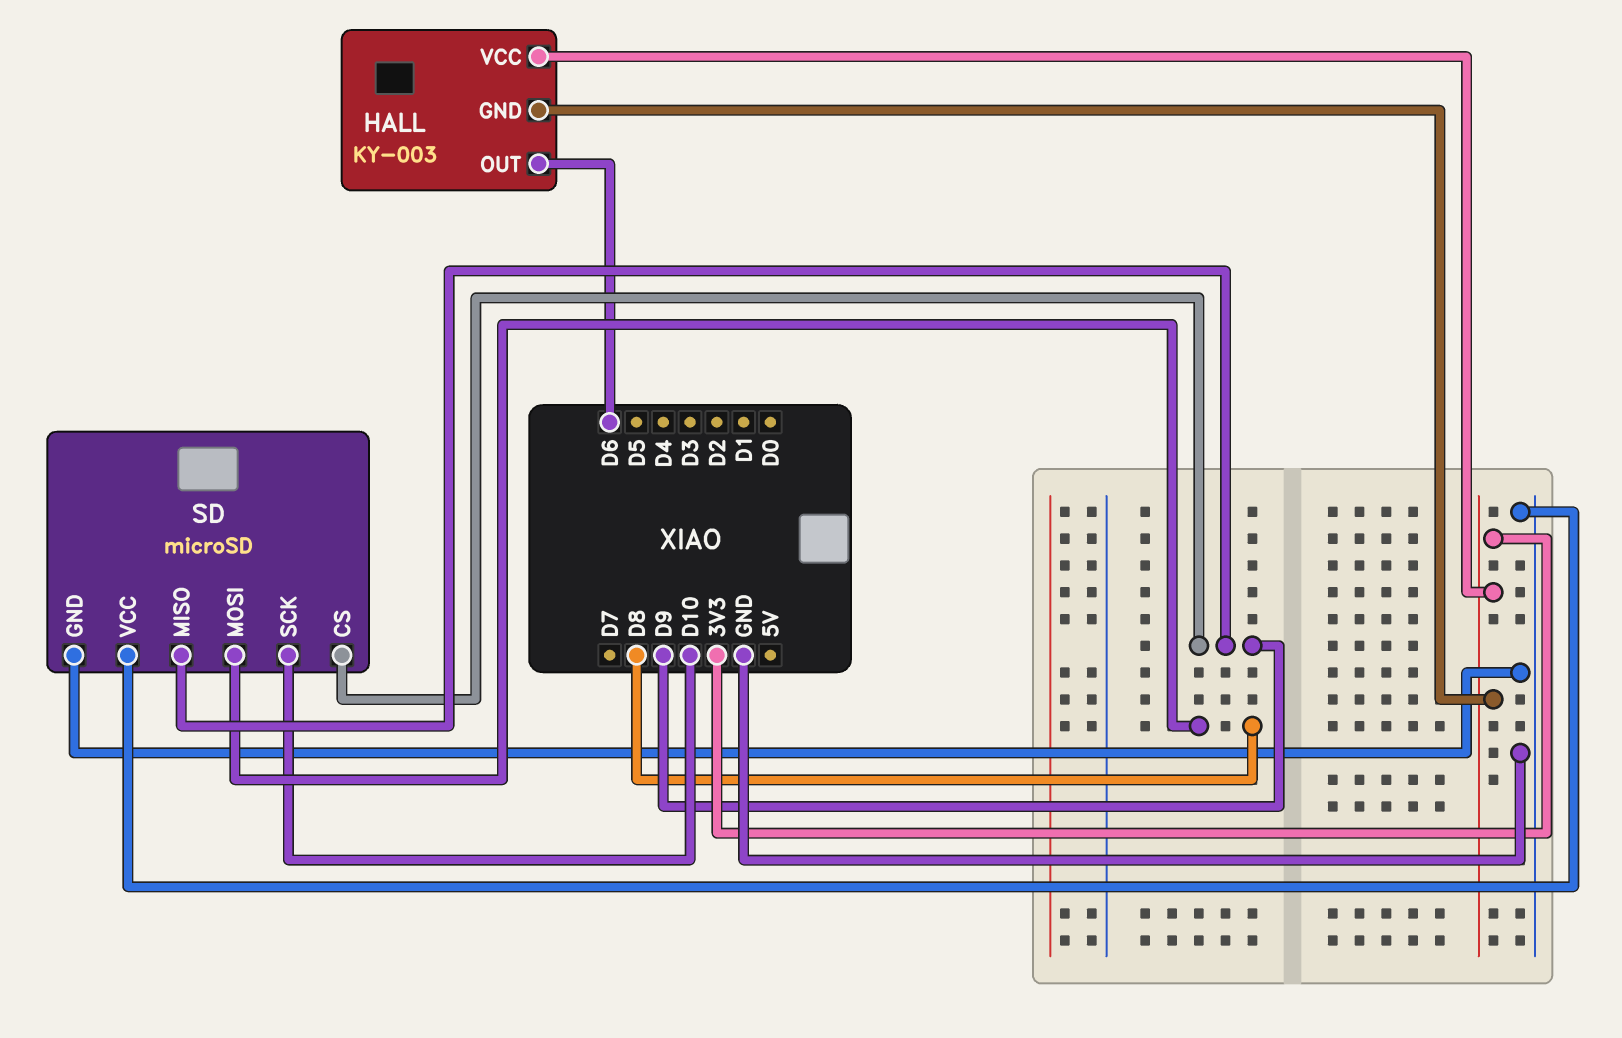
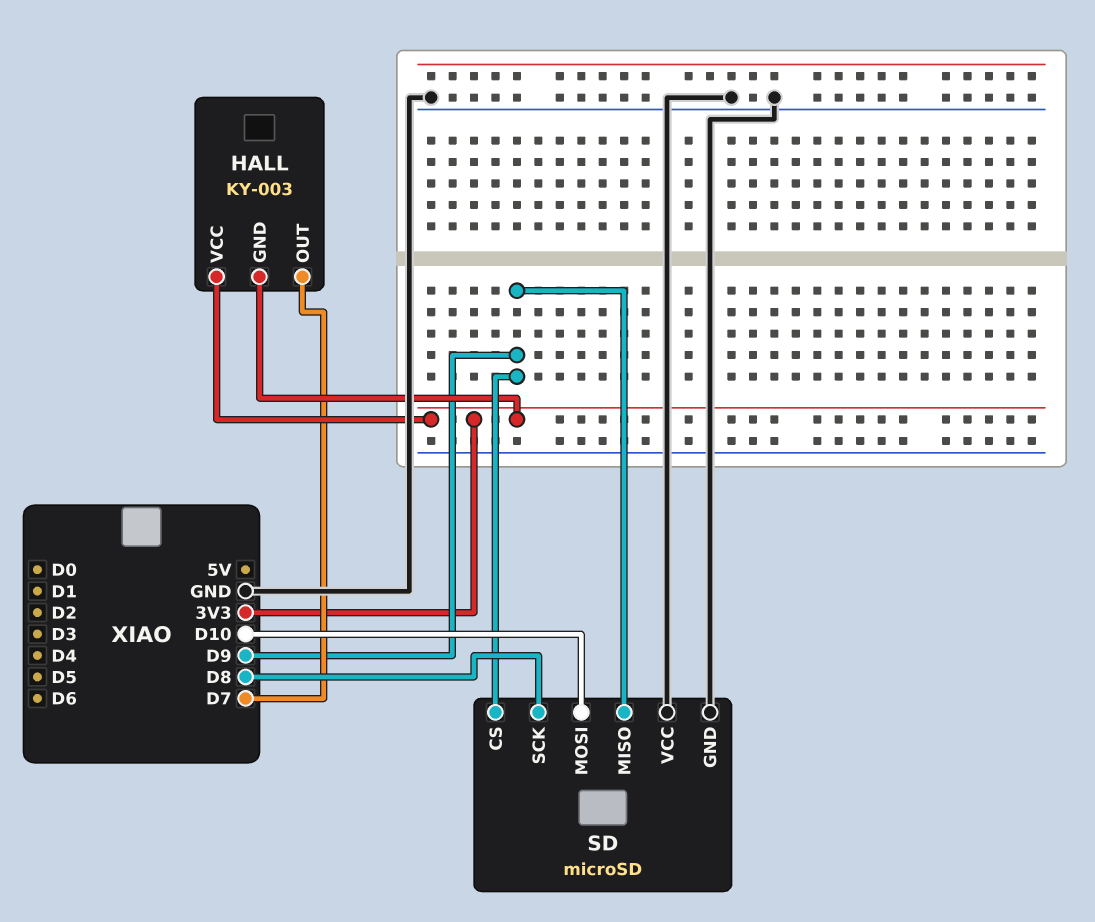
HALL pin OUT: D6 -> D7
SD pin MOSI: D8 -> D10
SD pin SCK: D10 -> D8

